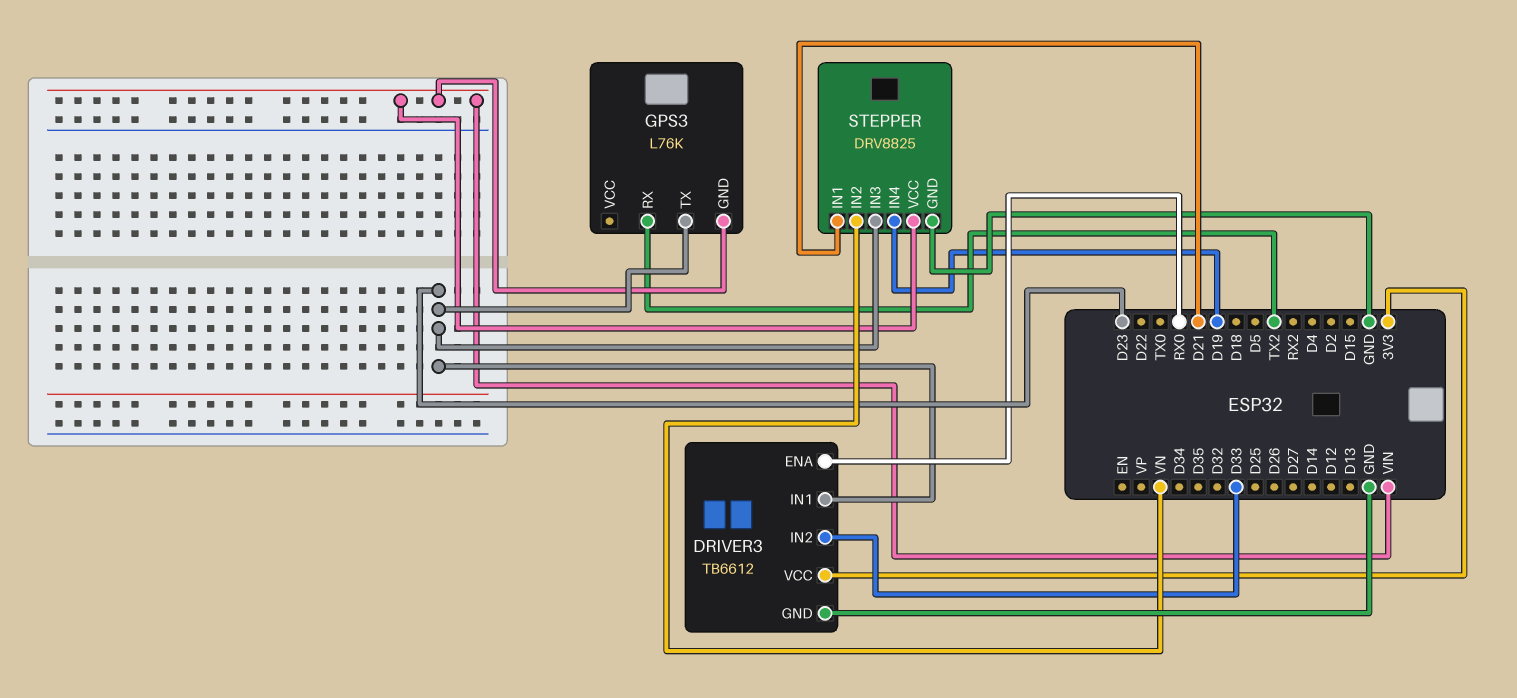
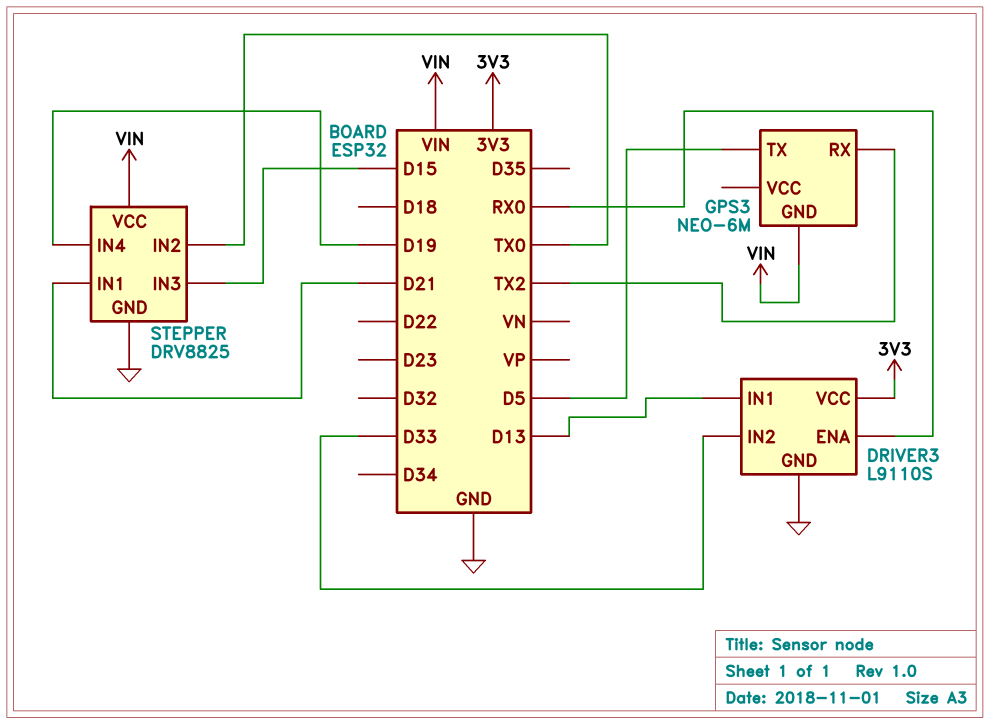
DRIVER3: TB6612 -> L9110S
DRIVER3 pin IN1: D23 -> D13
GPS3: L76K -> NEO-6M
GPS3 pin TX: D23 -> D5
STEPPER pin IN2: VN -> TX0
STEPPER pin IN3: D23 -> D15

